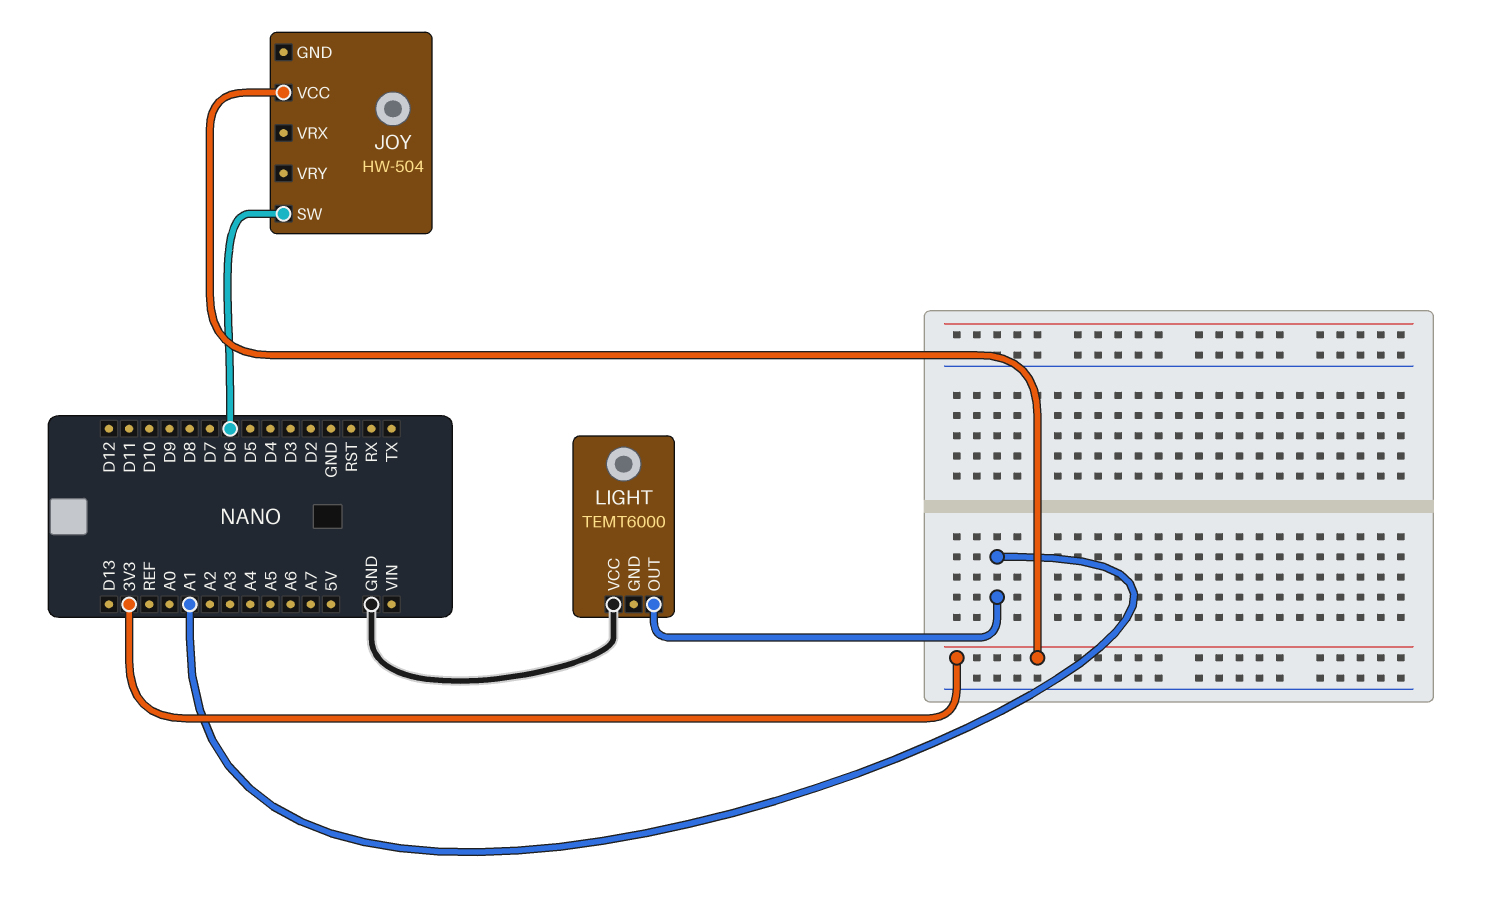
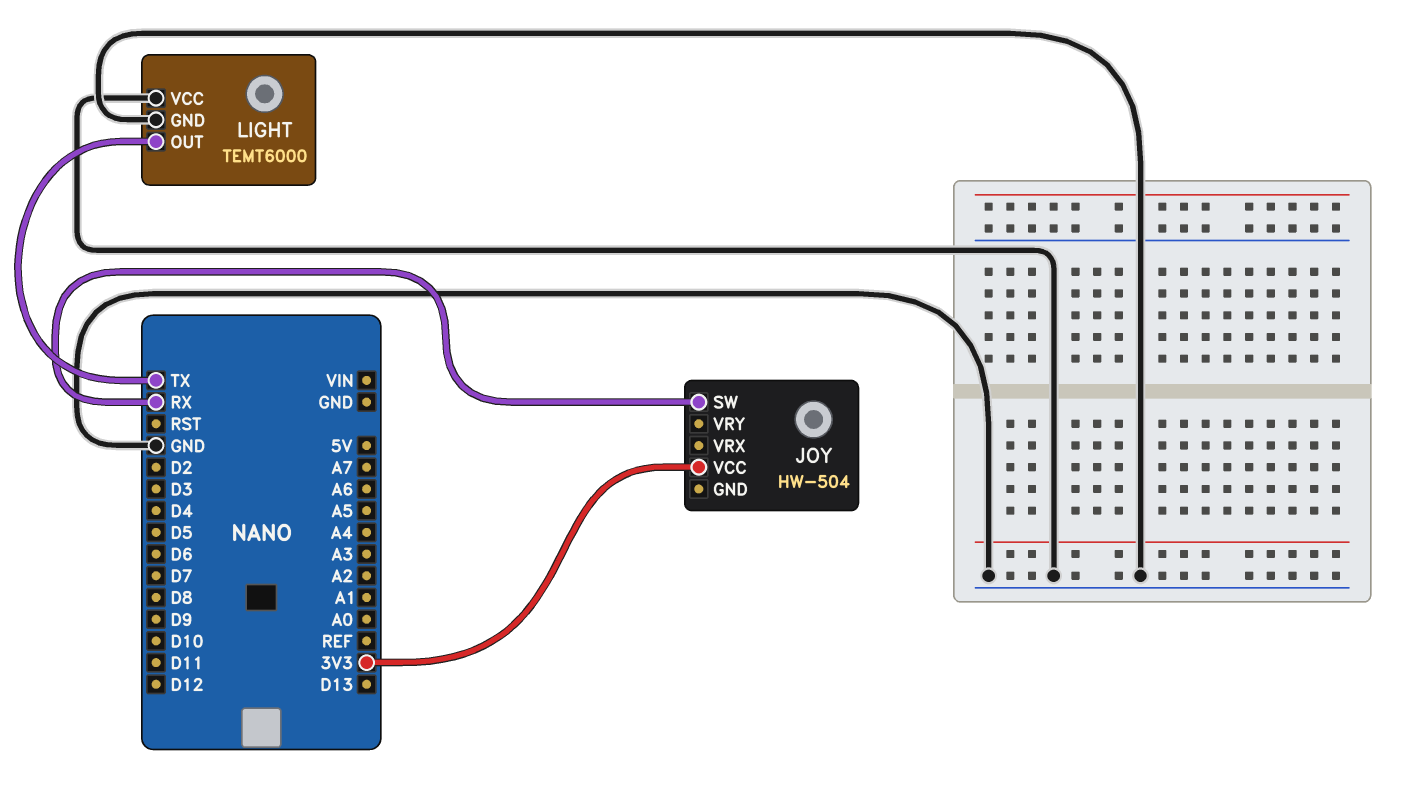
JOY pin SW: D6 -> RX
LIGHT pin GND: none -> GND
LIGHT pin OUT: A1 -> TX

